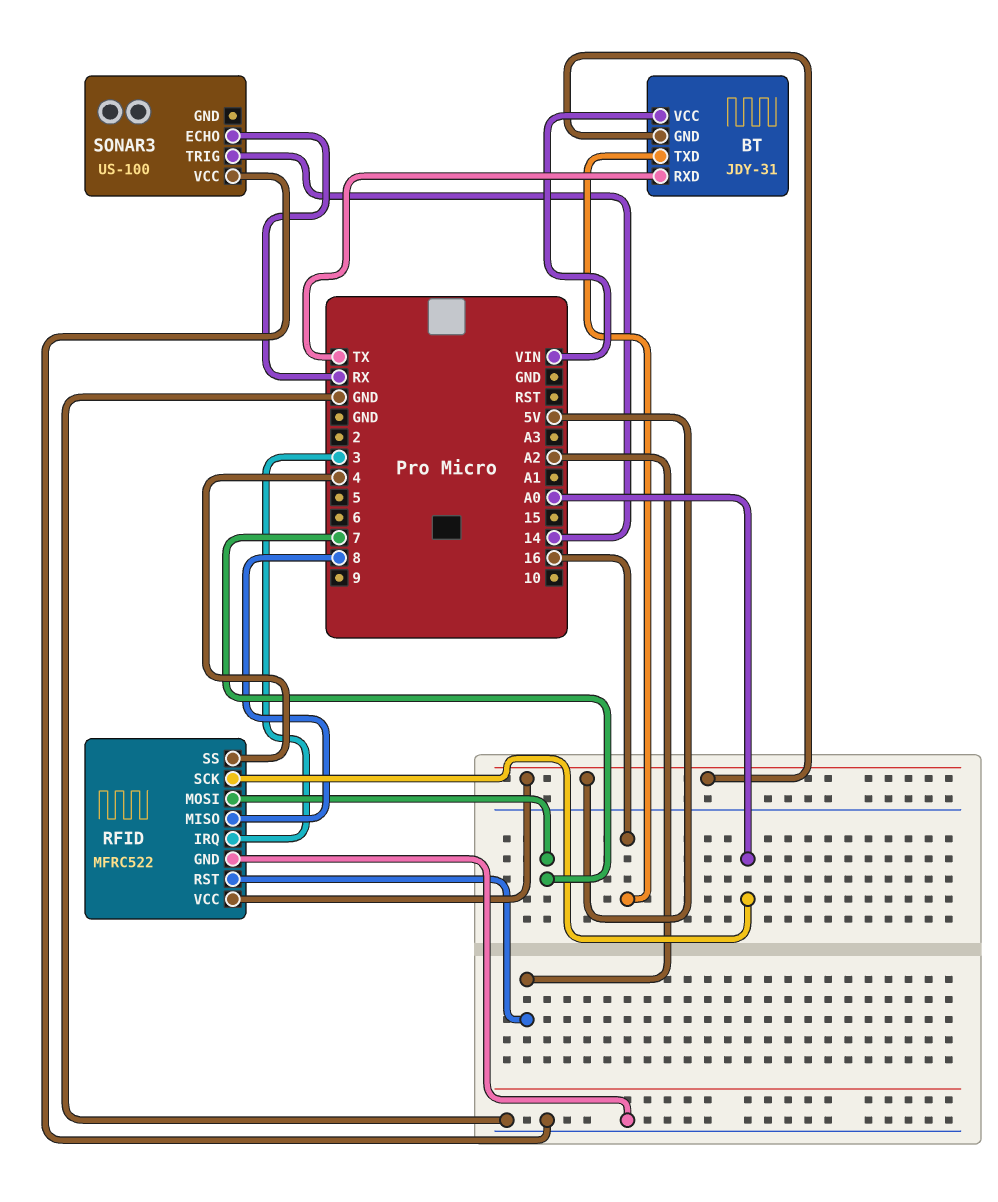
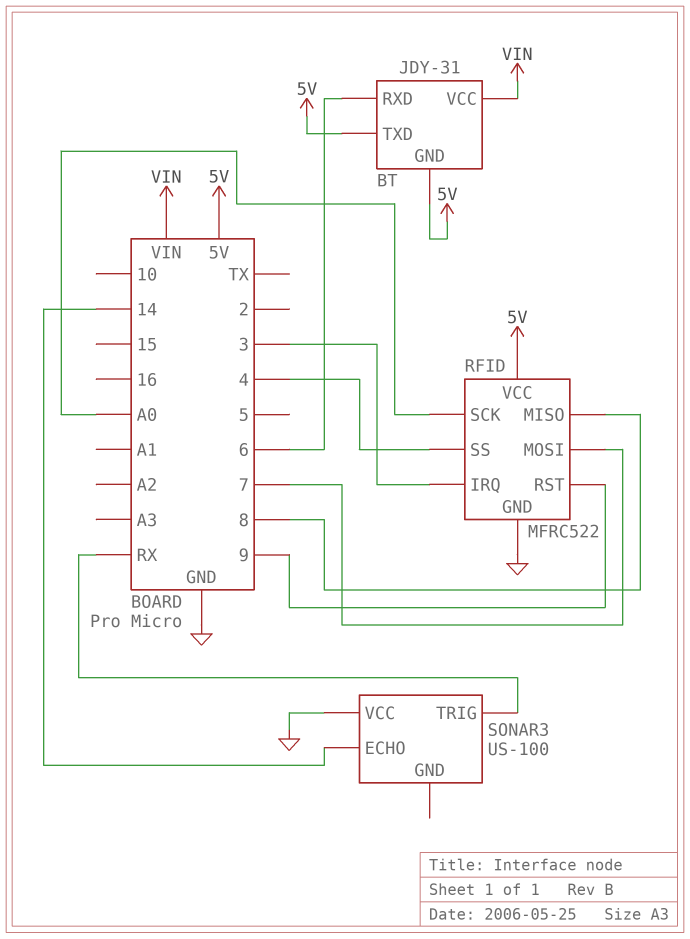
BT pin RXD: TX -> 6
BT pin TXD: 16 -> 5V
RFID pin RST: A2 -> 9
SONAR3 pin ECHO: RX -> 14
SONAR3 pin TRIG: 14 -> RX

